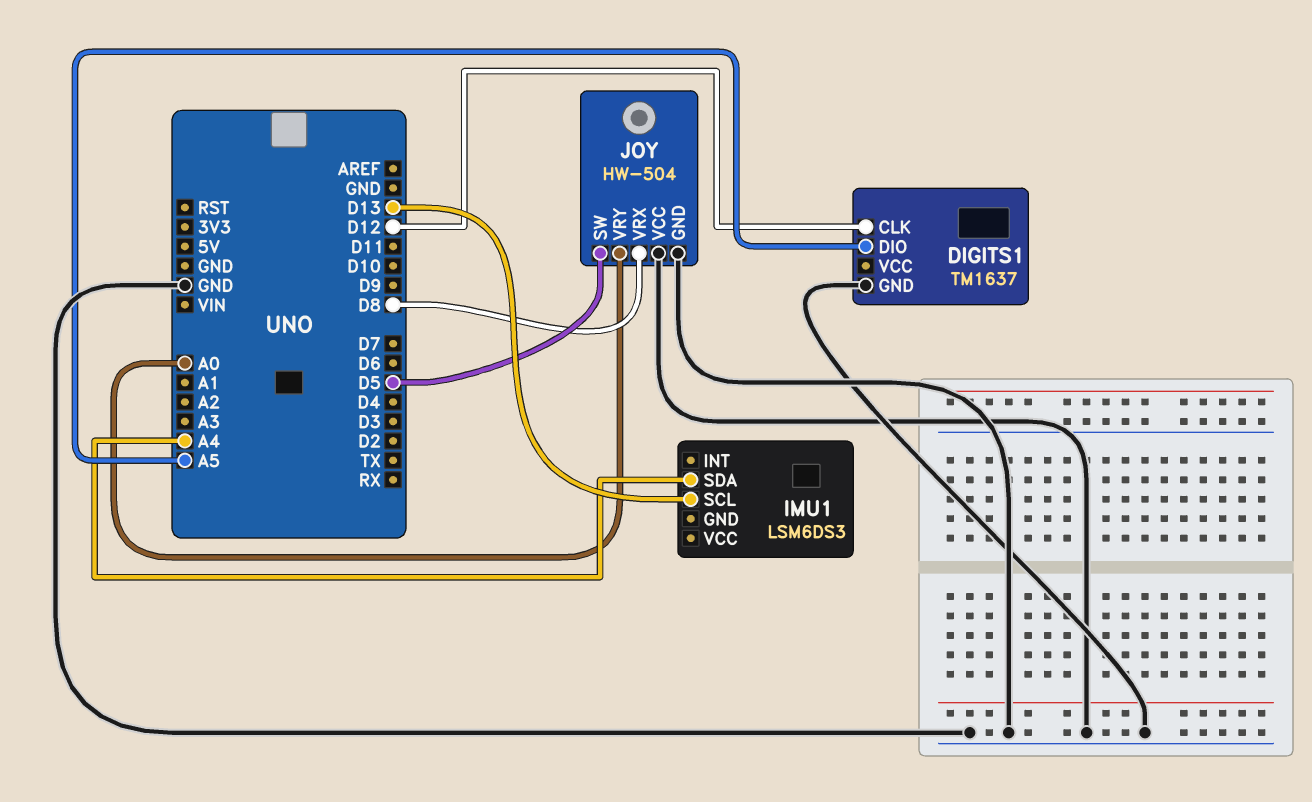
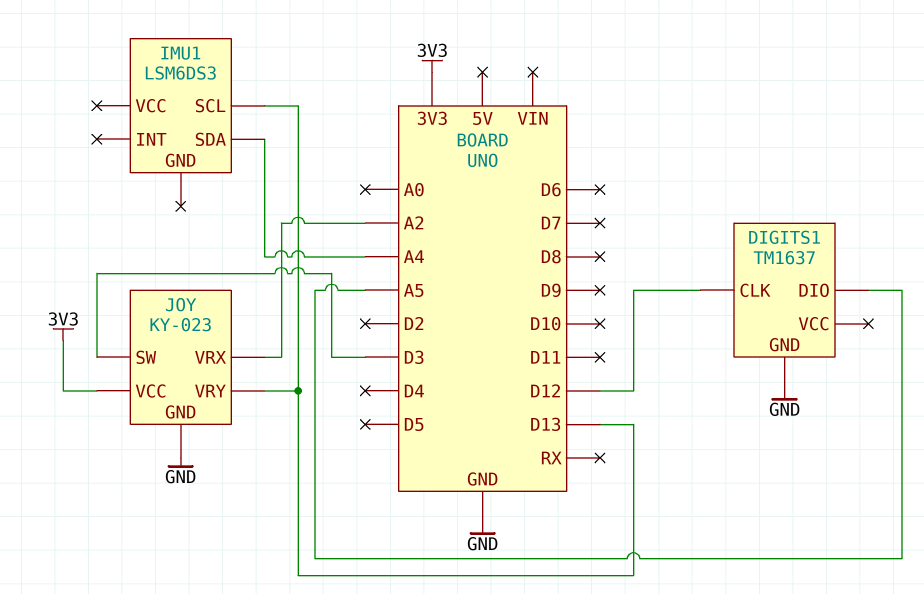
JOY: HW-504 -> KY-023
JOY pin SW: D5 -> D3
JOY pin VCC: GND -> 3V3
JOY pin VRX: D8 -> A2
JOY pin VRY: A0 -> D13

